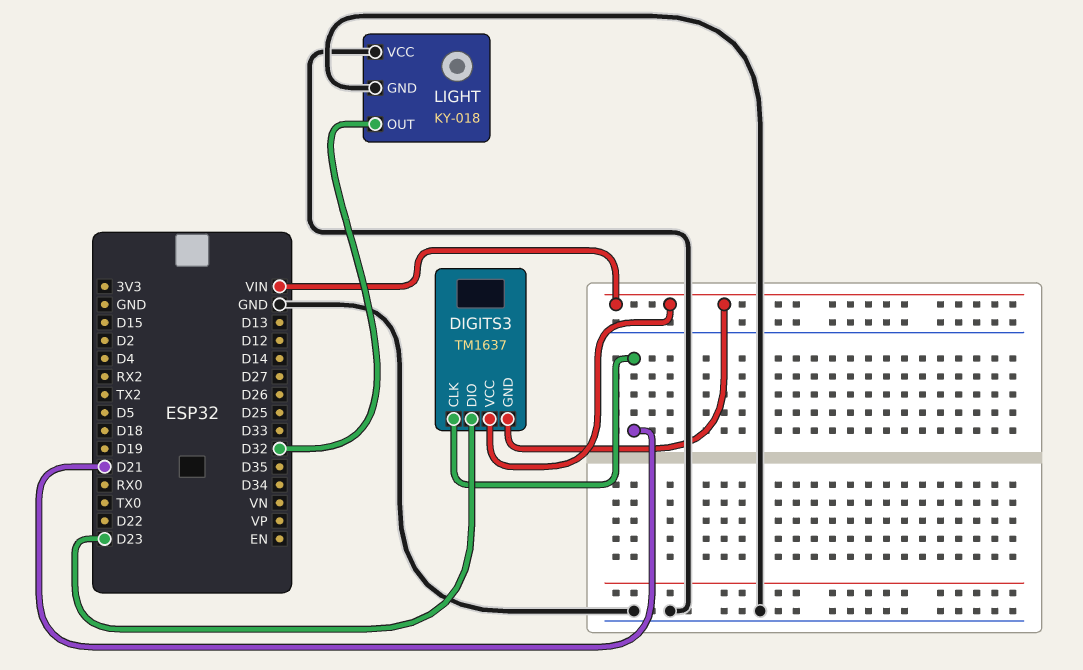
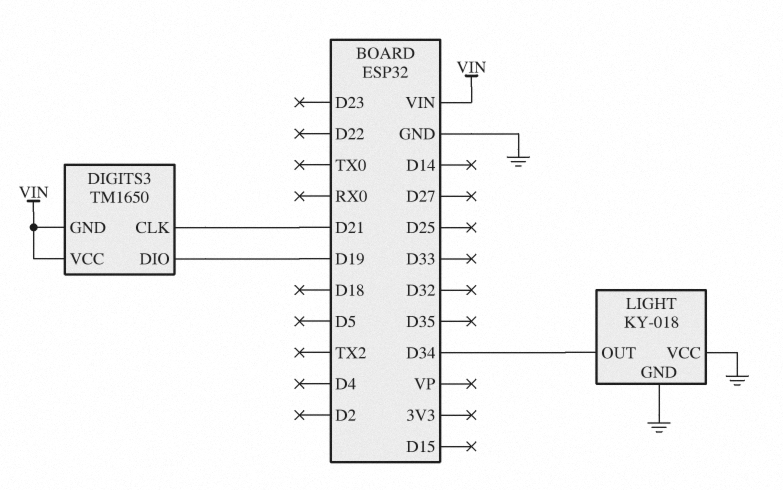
DIGITS3: TM1637 -> TM1650
DIGITS3 pin DIO: D23 -> D19
LIGHT pin OUT: D32 -> D34

